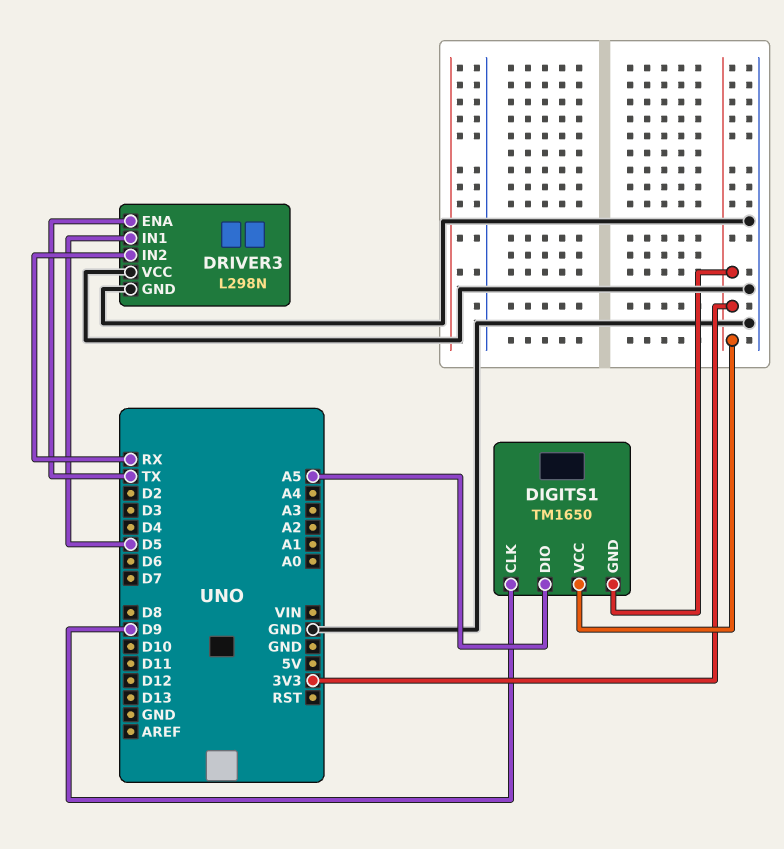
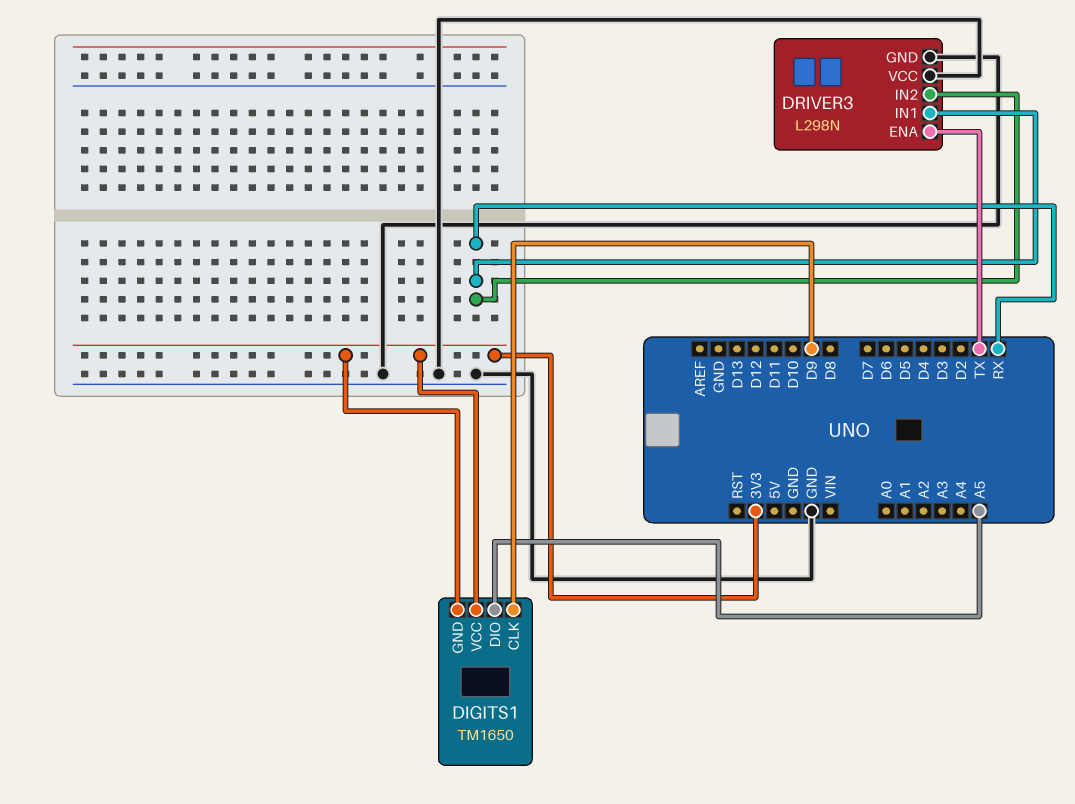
DRIVER3 pin IN1: D5 -> RX

